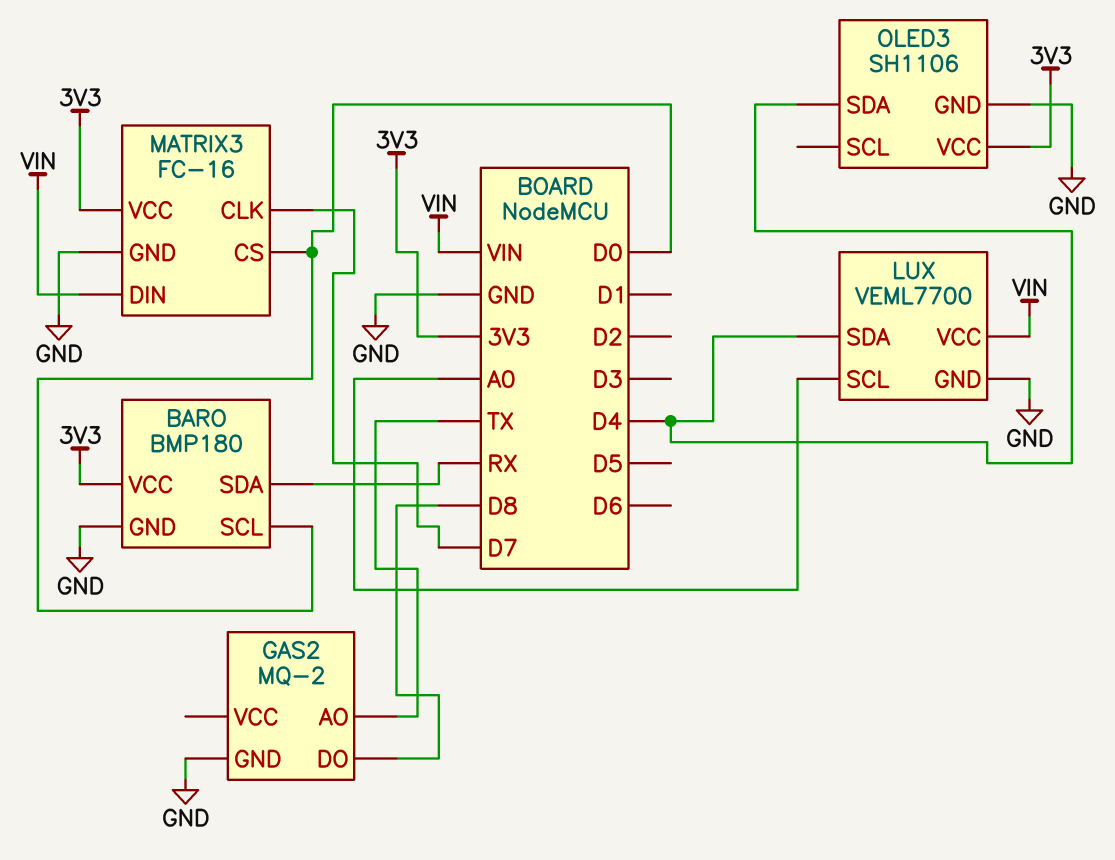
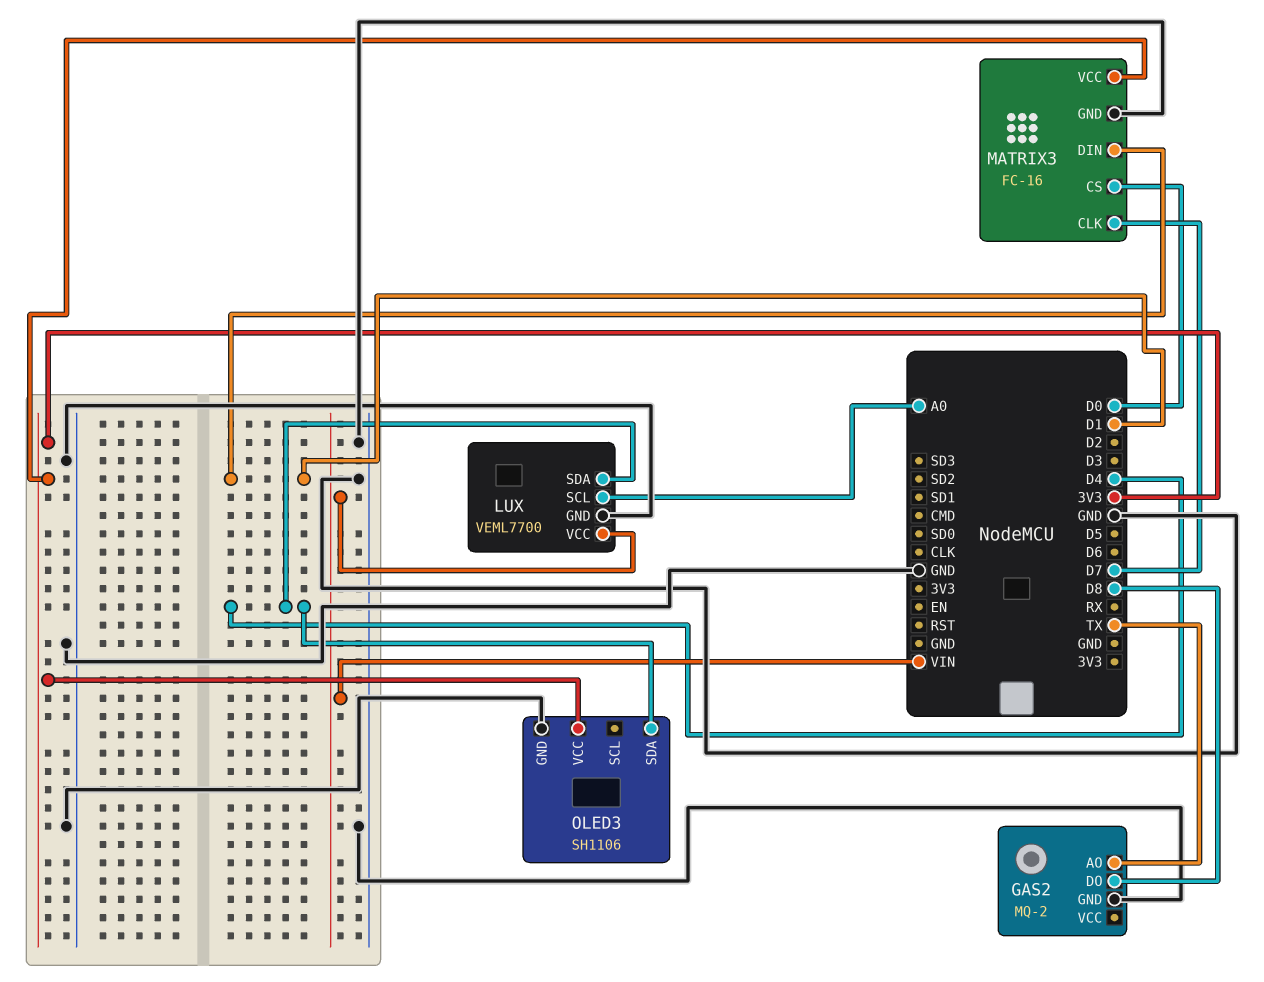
BARO: BMP180 -> none
BARO pin GND: GND -> none
BARO pin SCL: D0 -> none
BARO pin SDA: RX -> none
BARO pin VCC: 3V3 -> none
MATRIX3 pin DIN: VIN -> D1

